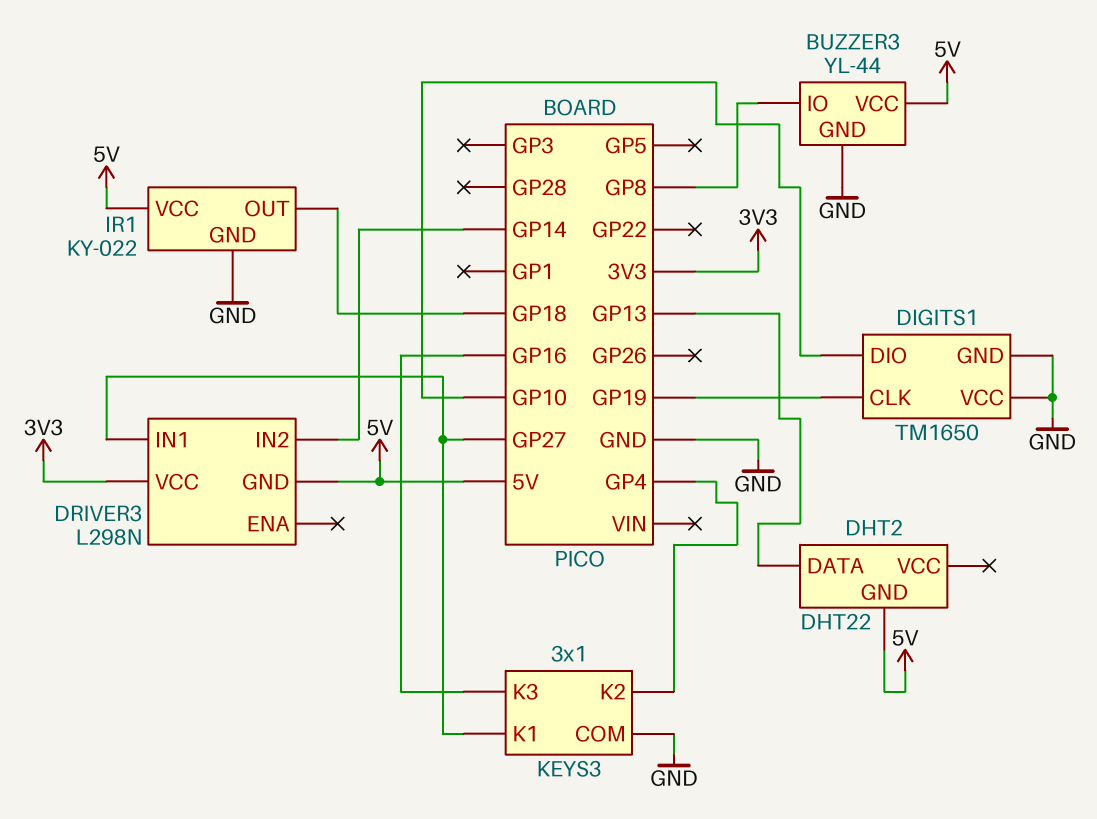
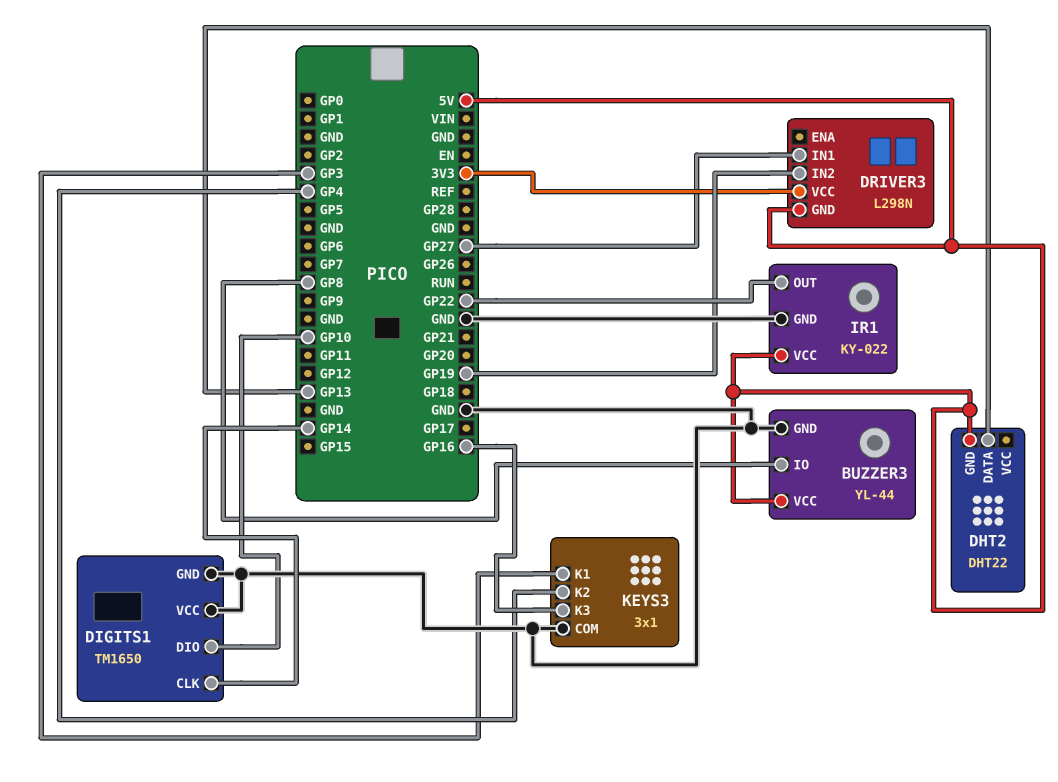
DIGITS1 pin CLK: GP19 -> GP14
DRIVER3 pin IN2: GP14 -> GP19
IR1 pin OUT: GP18 -> GP22
KEYS3 pin K1: GP27 -> GP3

